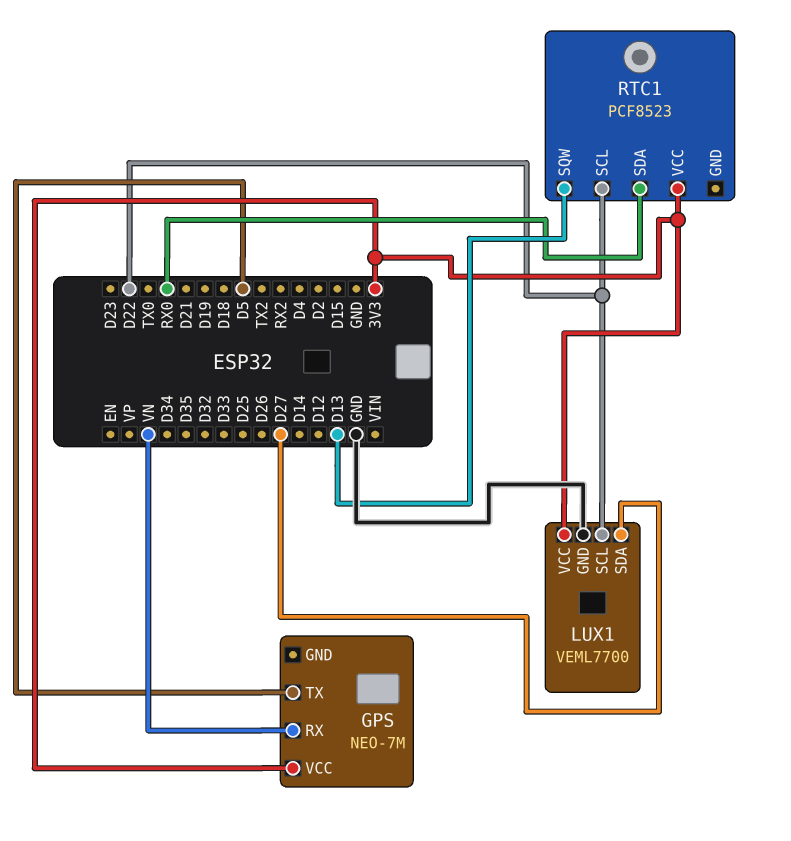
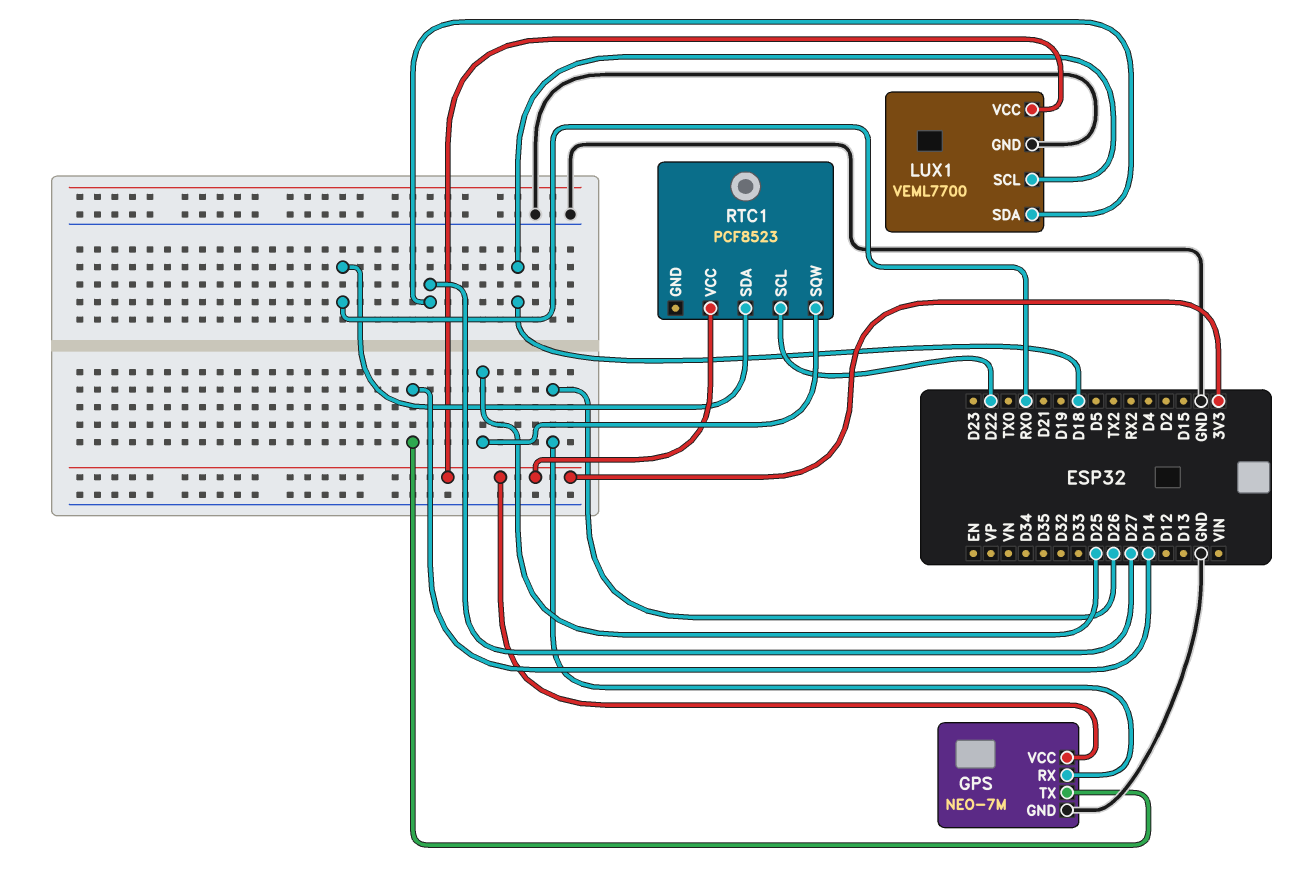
GPS pin GND: none -> GND
GPS pin RX: VN -> D26
GPS pin TX: D5 -> D14
LUX1 pin SCL: D22 -> D18
RTC1 pin SQW: D13 -> D25

